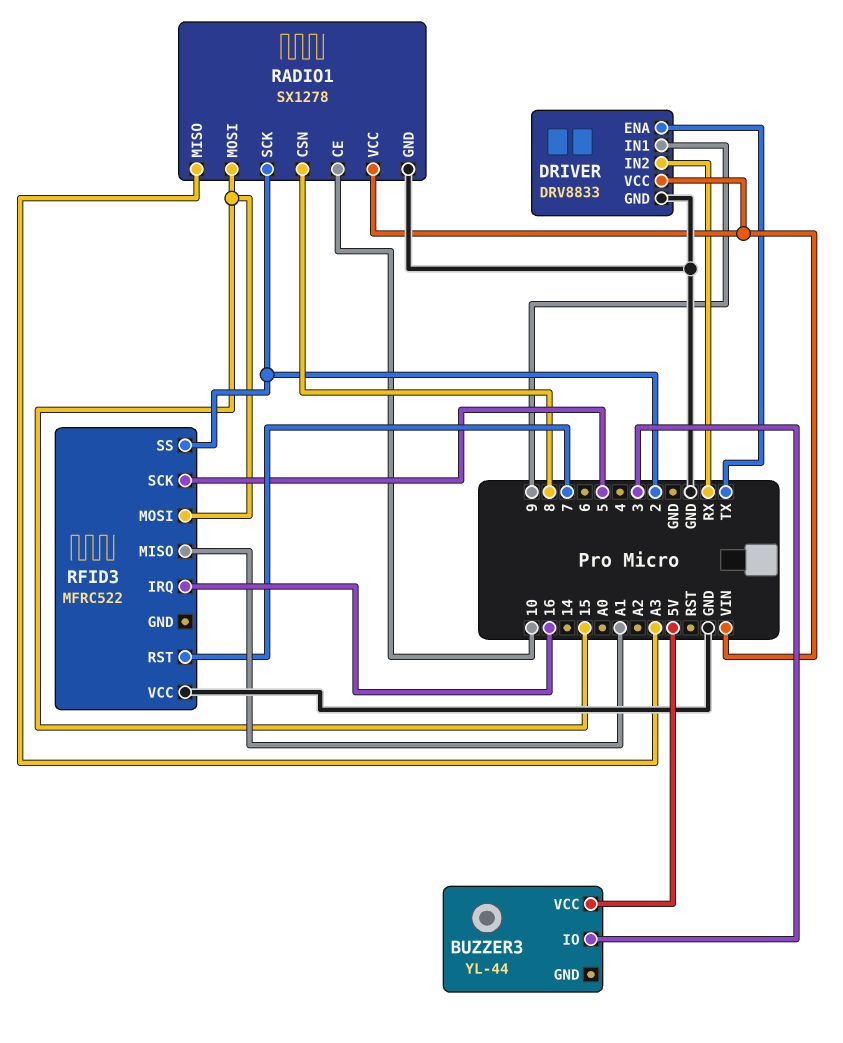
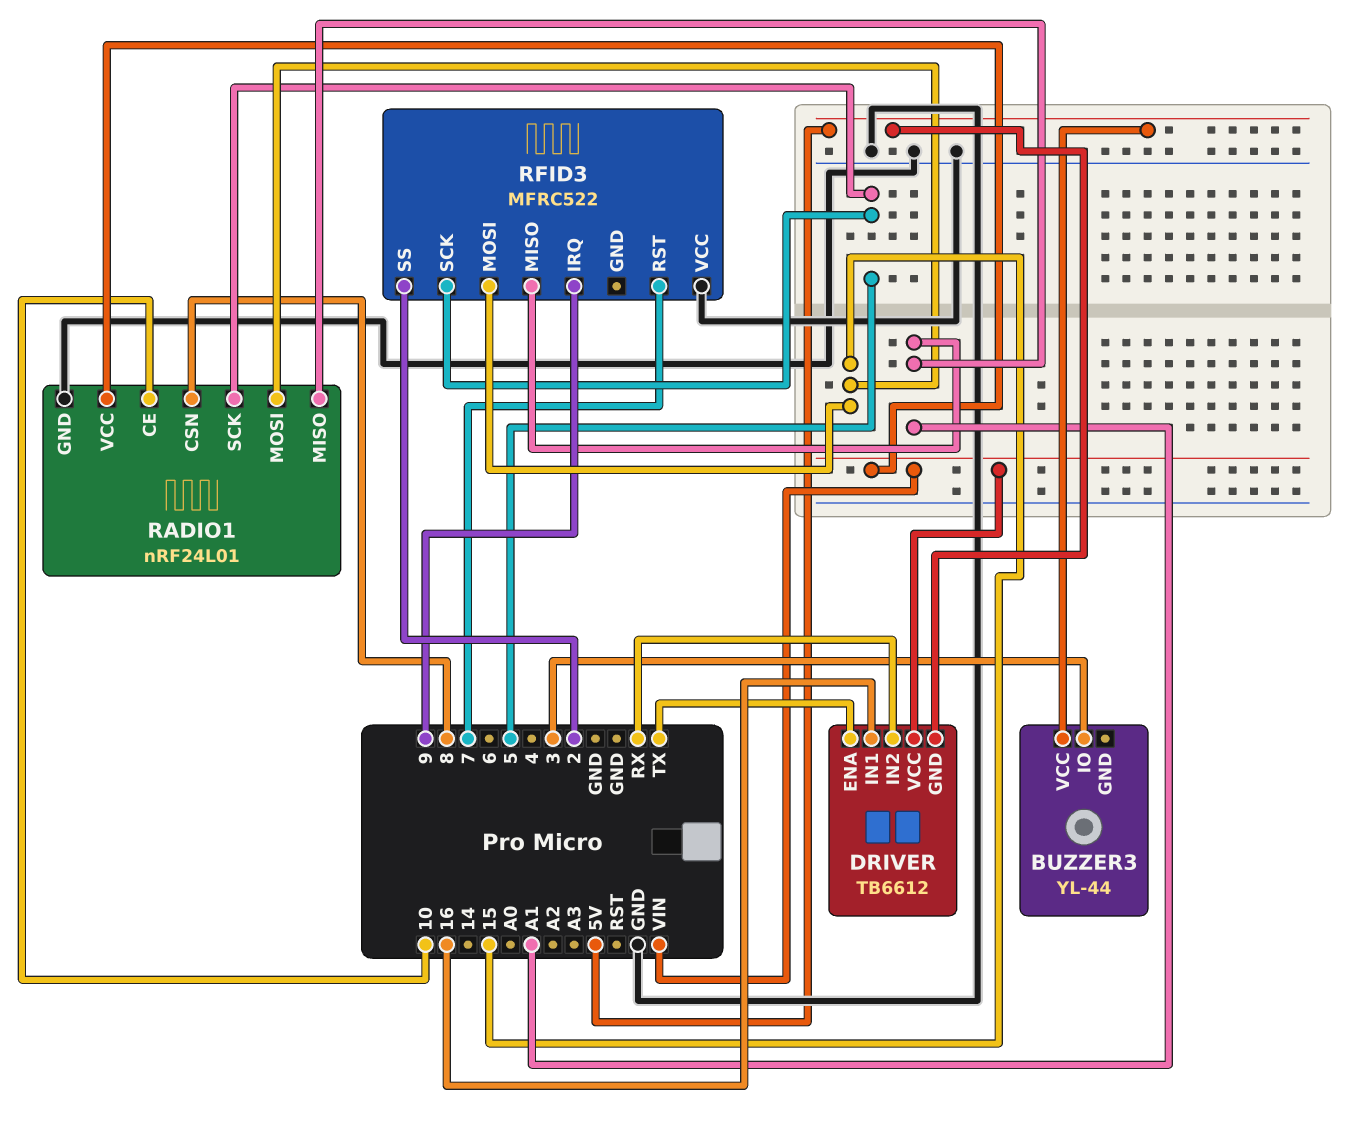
DRIVER: DRV8833 -> TB6612
DRIVER pin GND: GND -> 5V
DRIVER pin IN1: 9 -> 16
RADIO1: SX1278 -> nRF24L01
RADIO1 pin MISO: A3 -> A1
RADIO1 pin SCK: 2 -> 5
RFID3 pin IRQ: 16 -> 9

